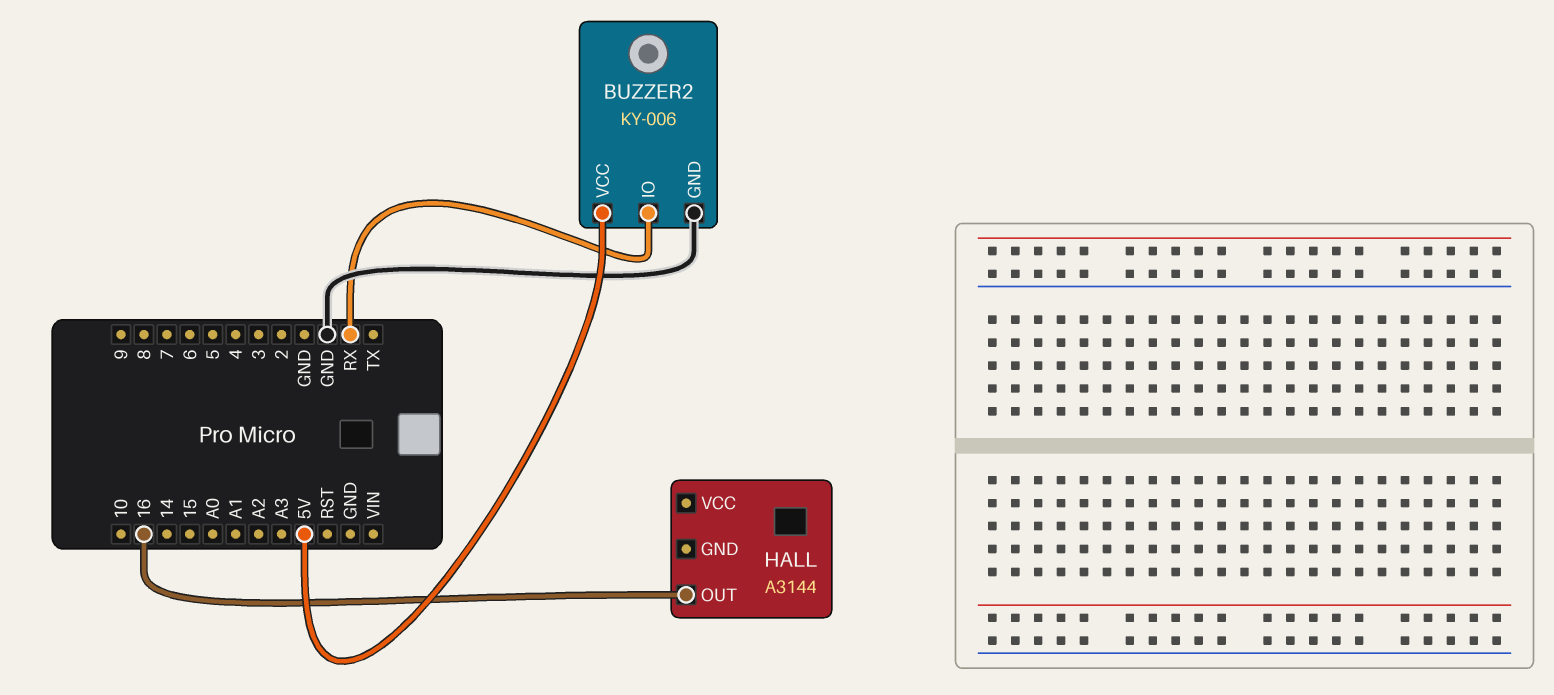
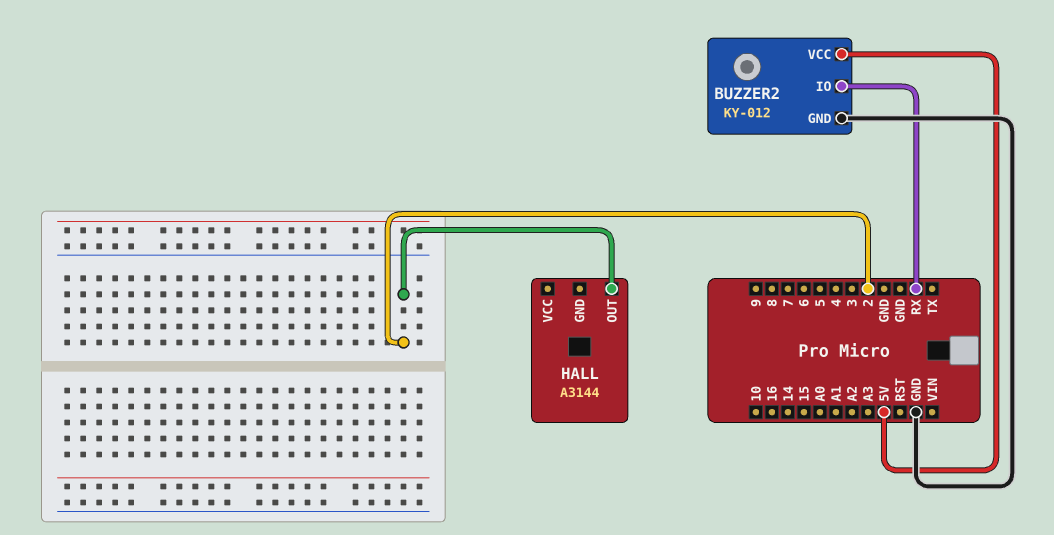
BUZZER2: KY-006 -> KY-012
HALL pin OUT: 16 -> 2

